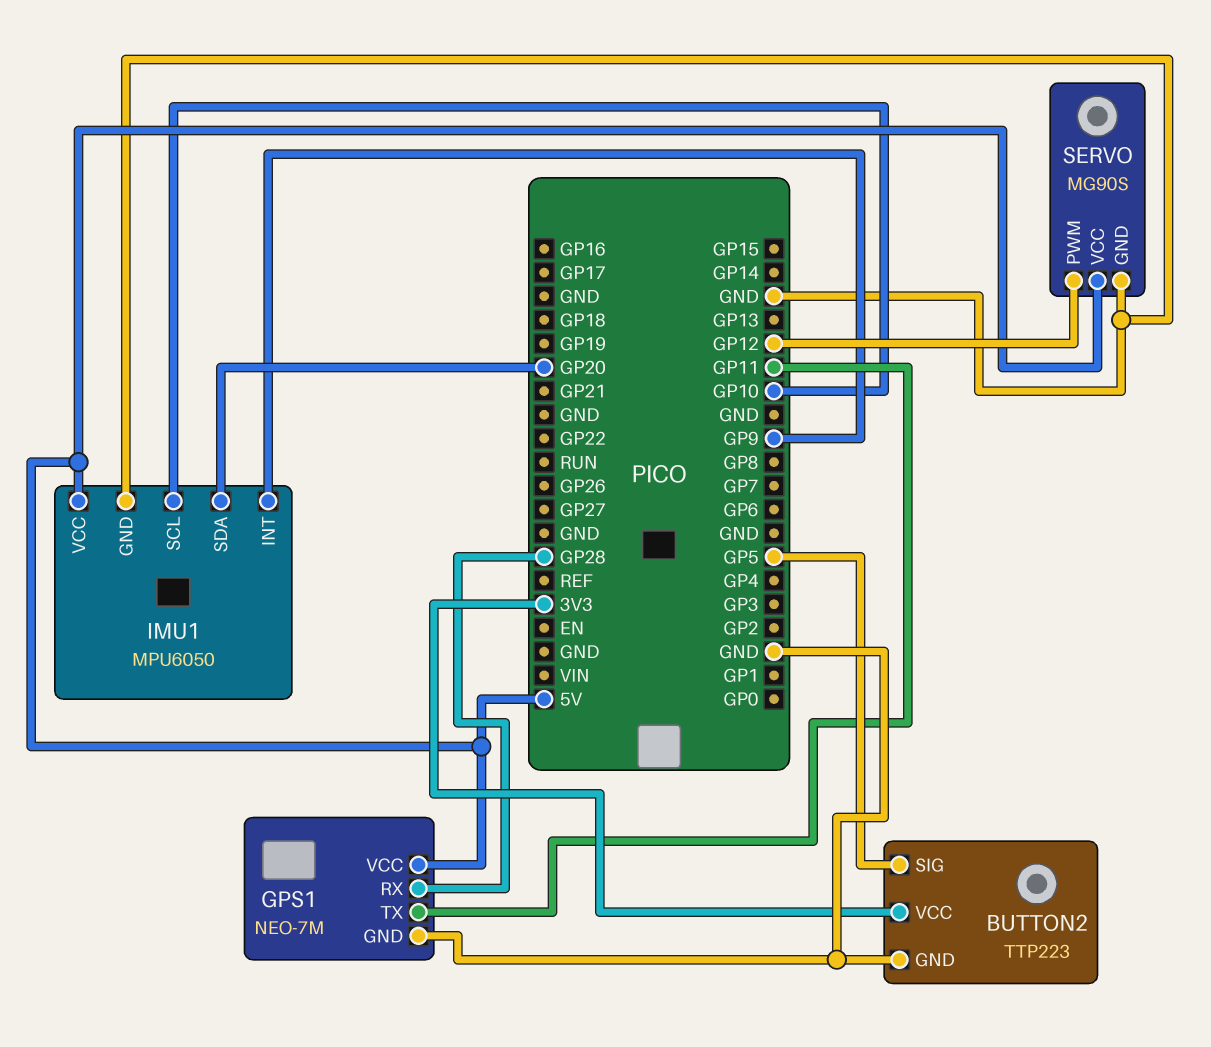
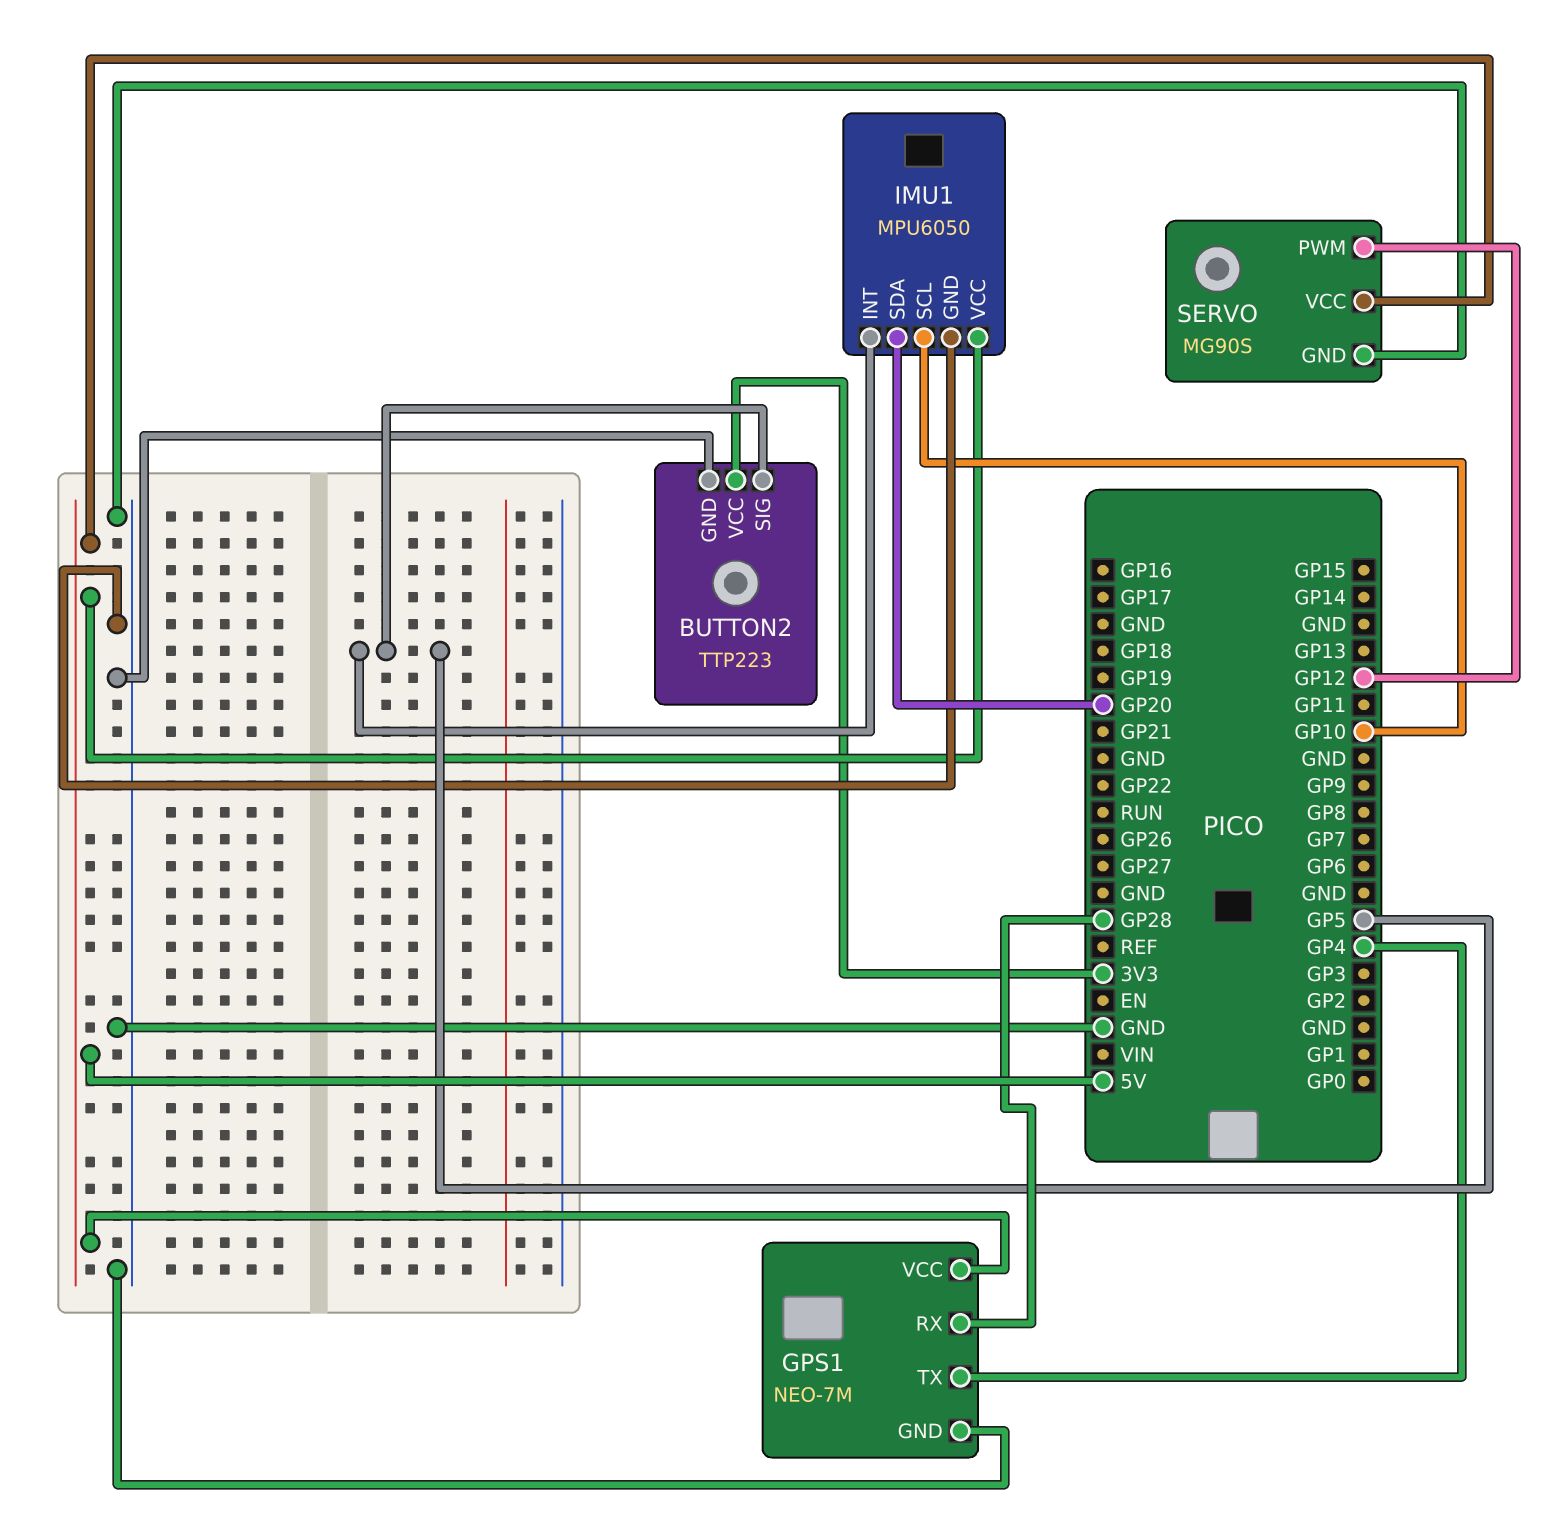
GPS1 pin TX: GP11 -> GP4
IMU1 pin INT: GP9 -> GP5

